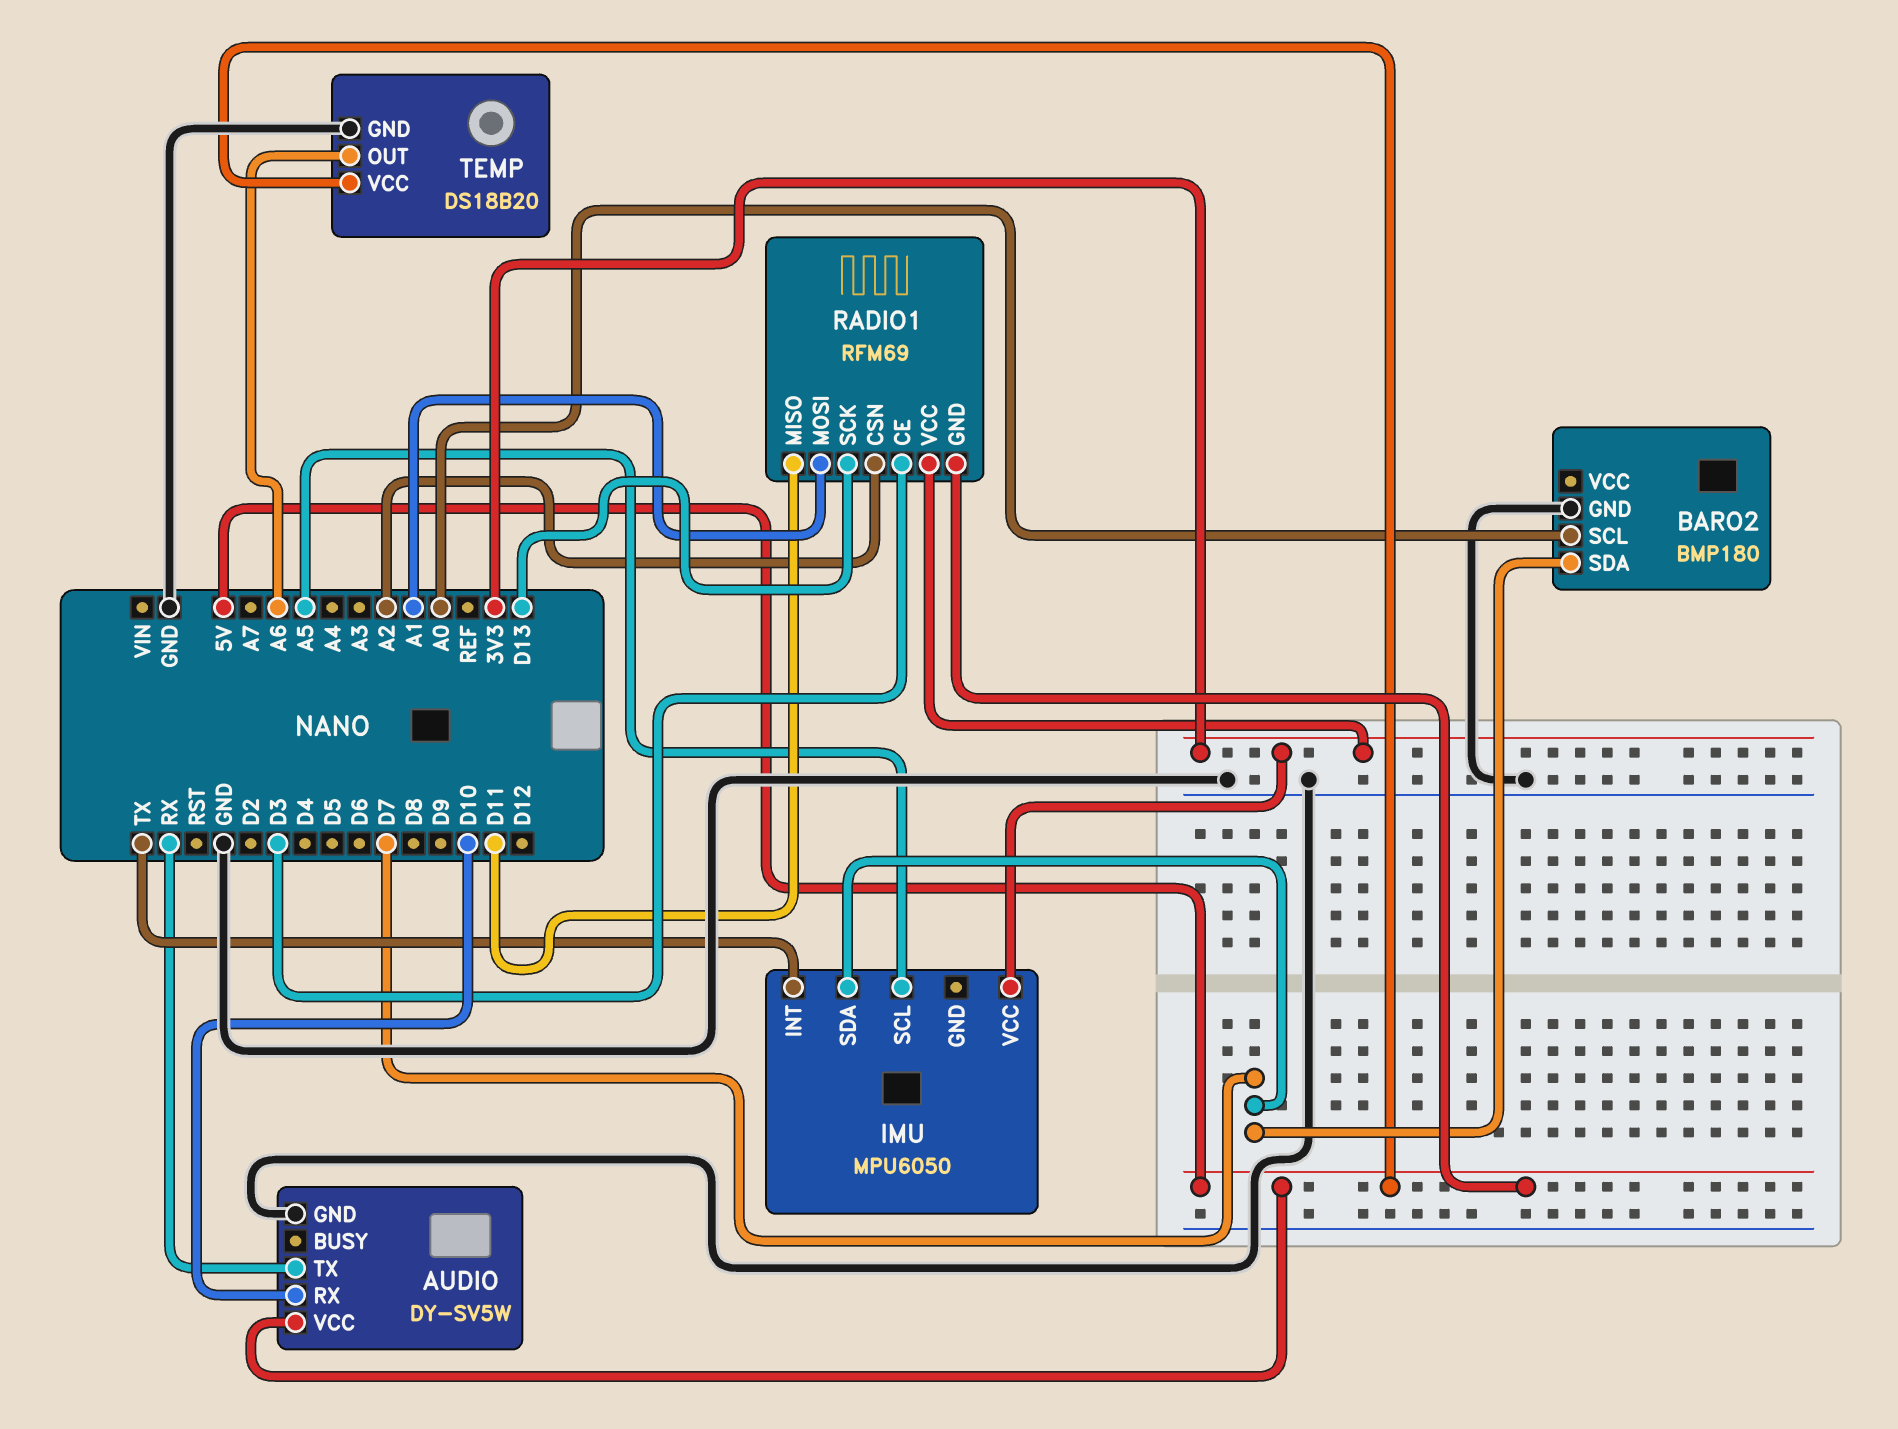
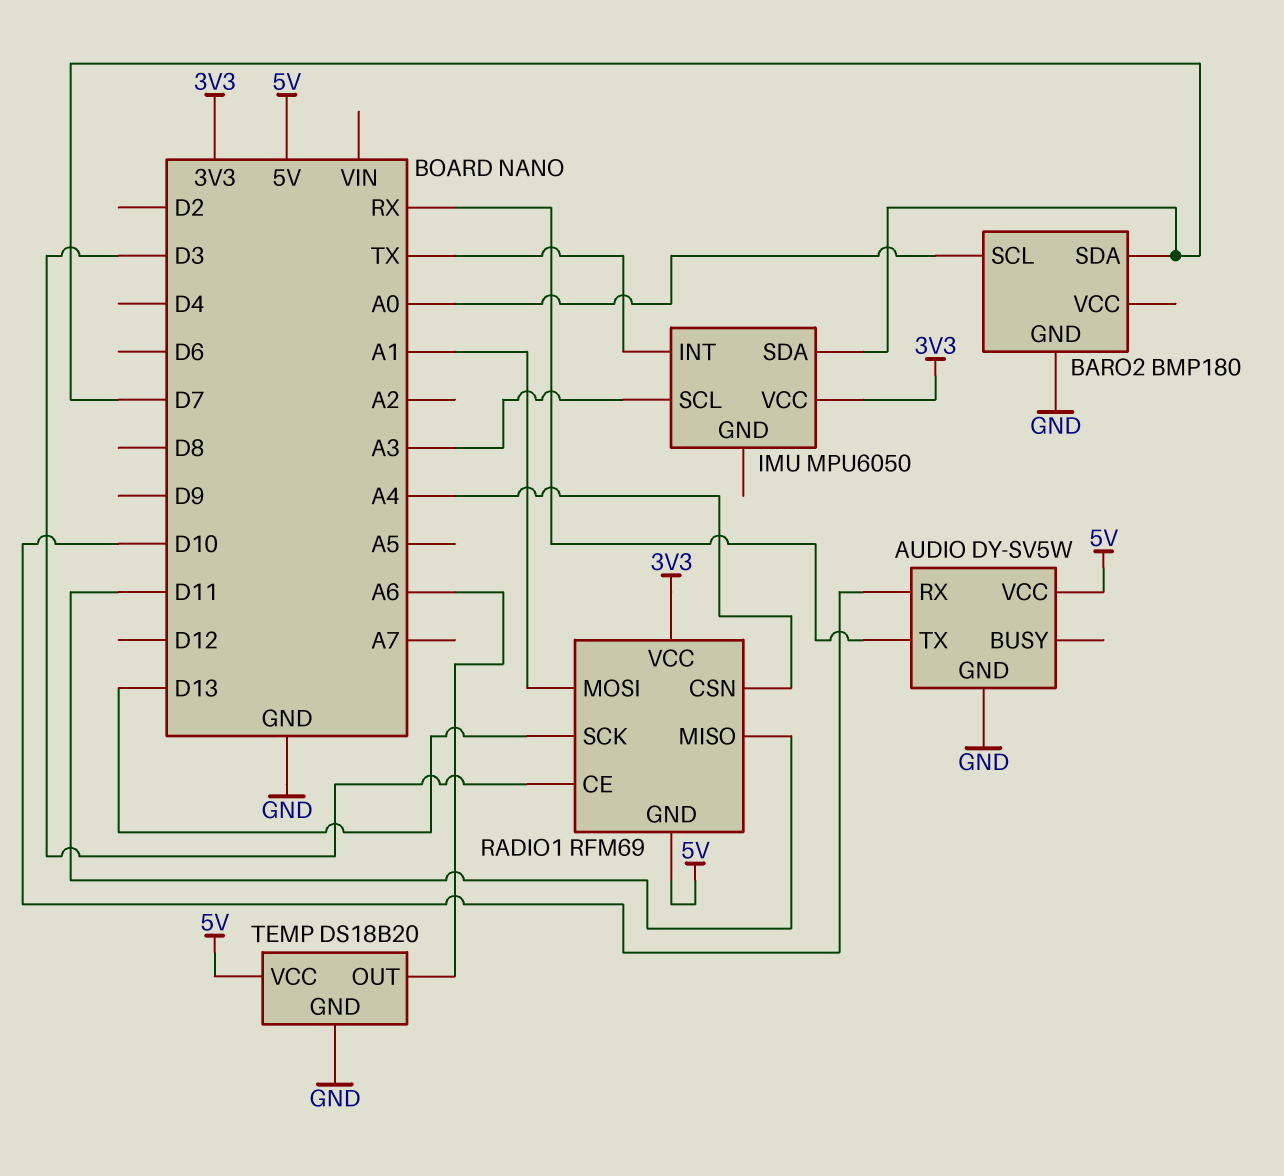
IMU pin SCL: A5 -> A3
RADIO1 pin CSN: A2 -> A4

